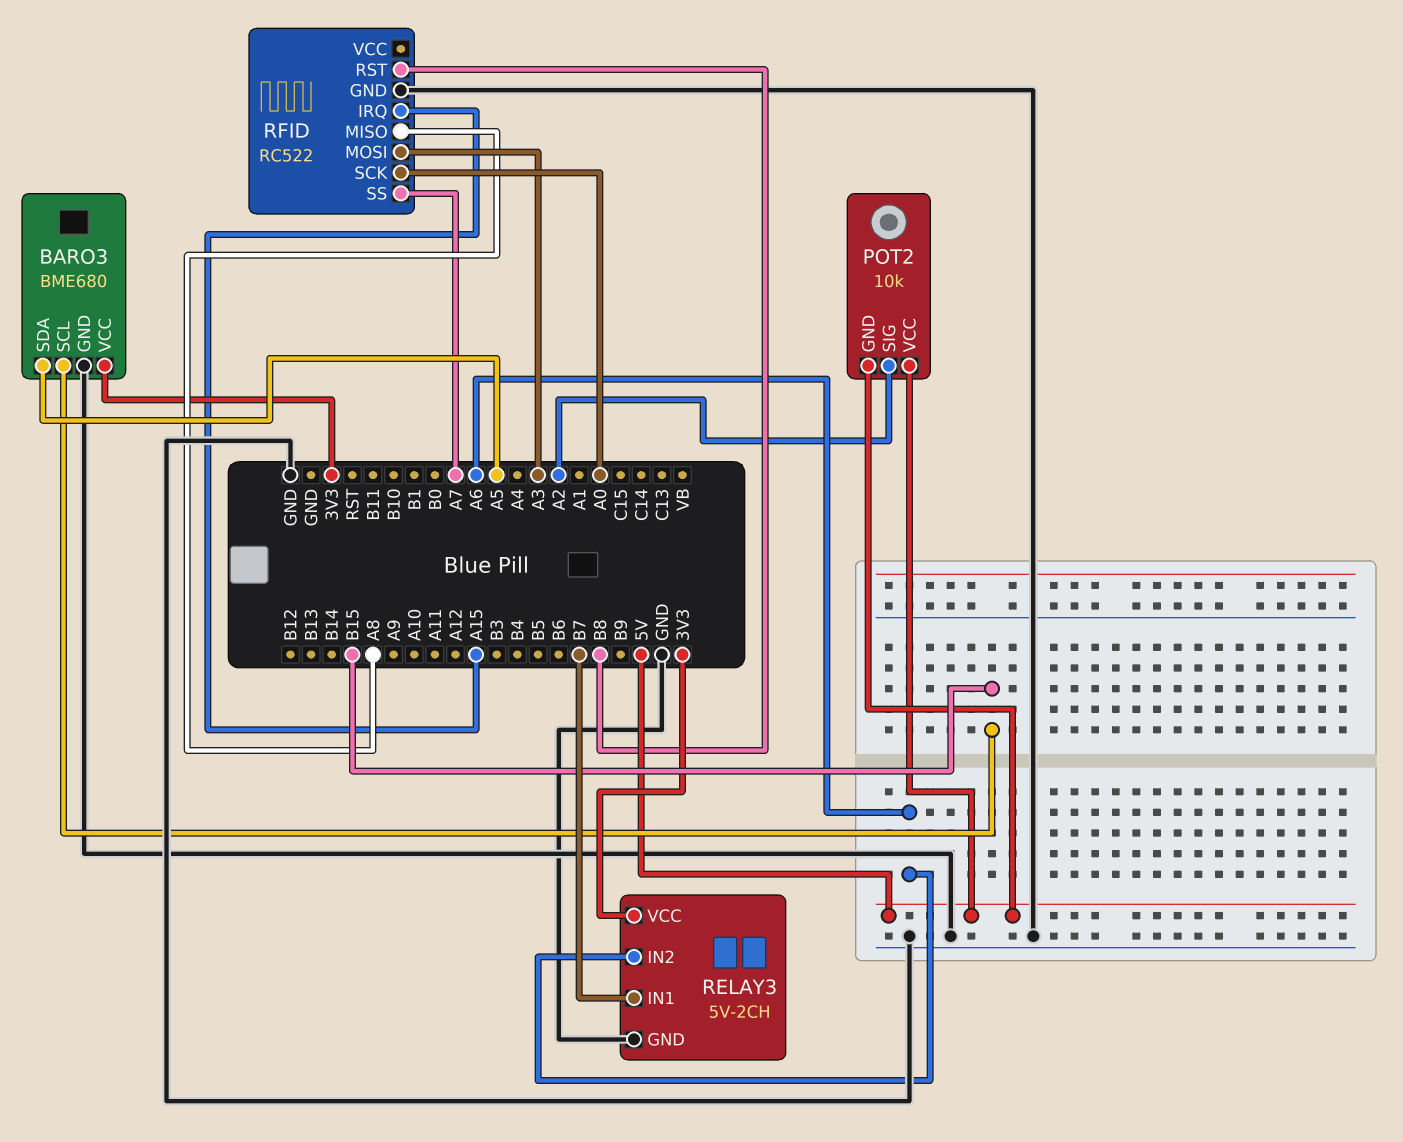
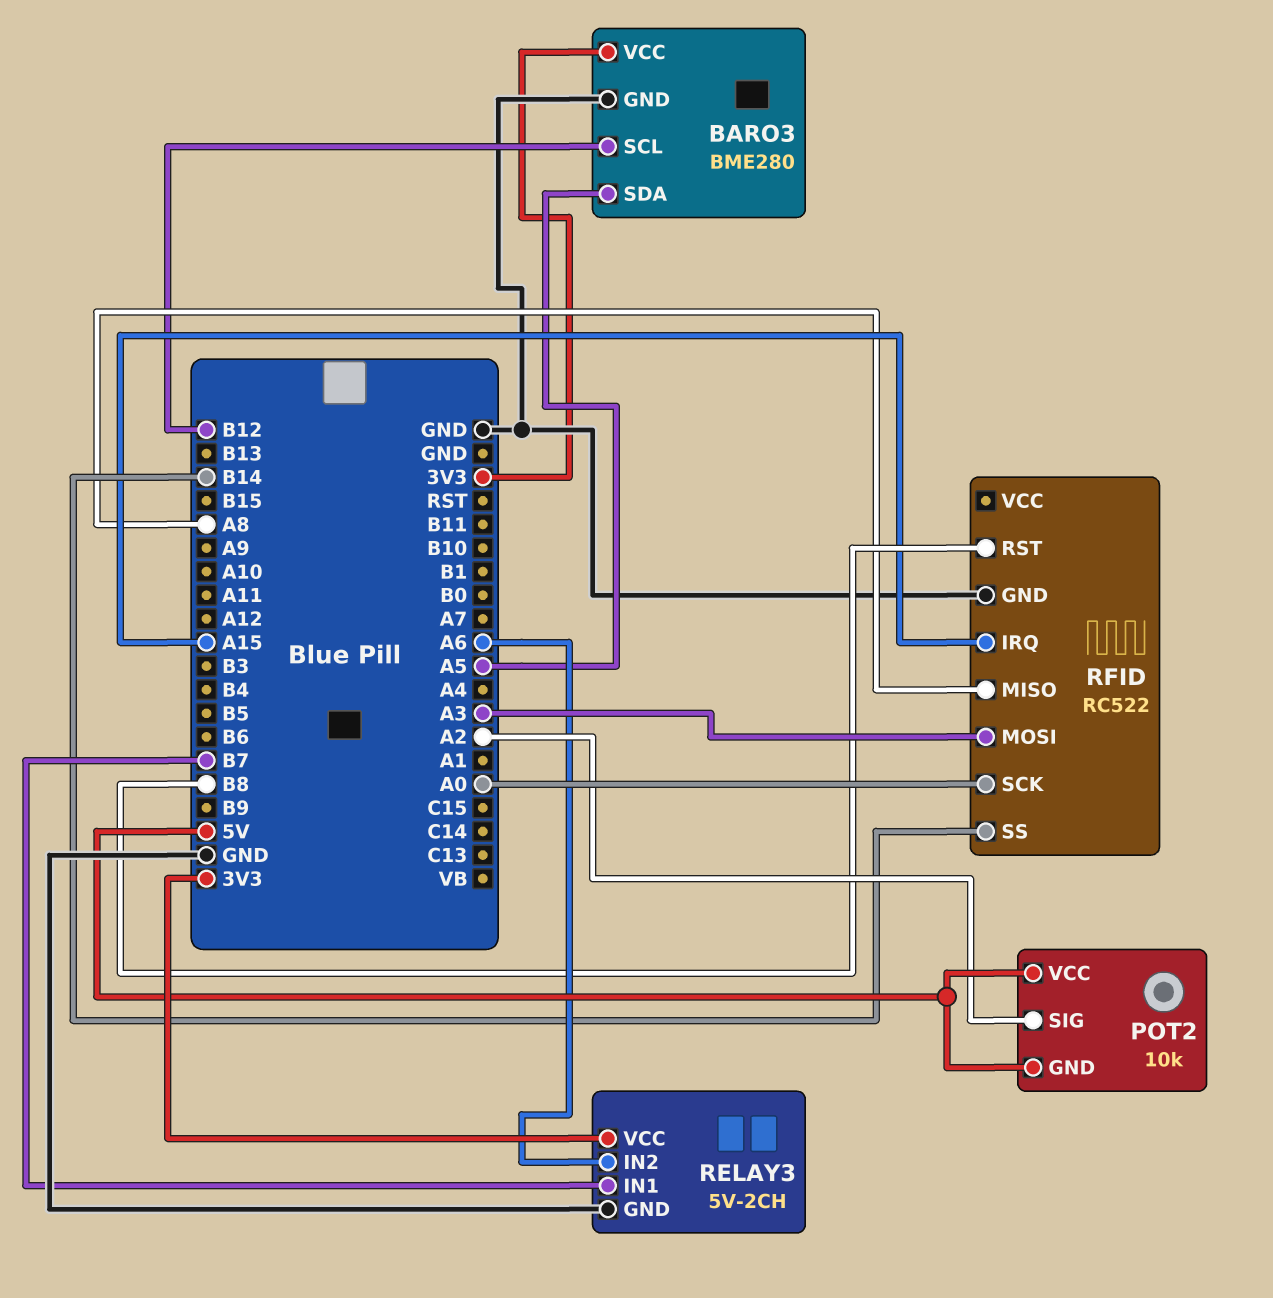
BARO3: BME680 -> BME280
BARO3 pin SCL: B15 -> B12
RFID pin SS: A7 -> B14

